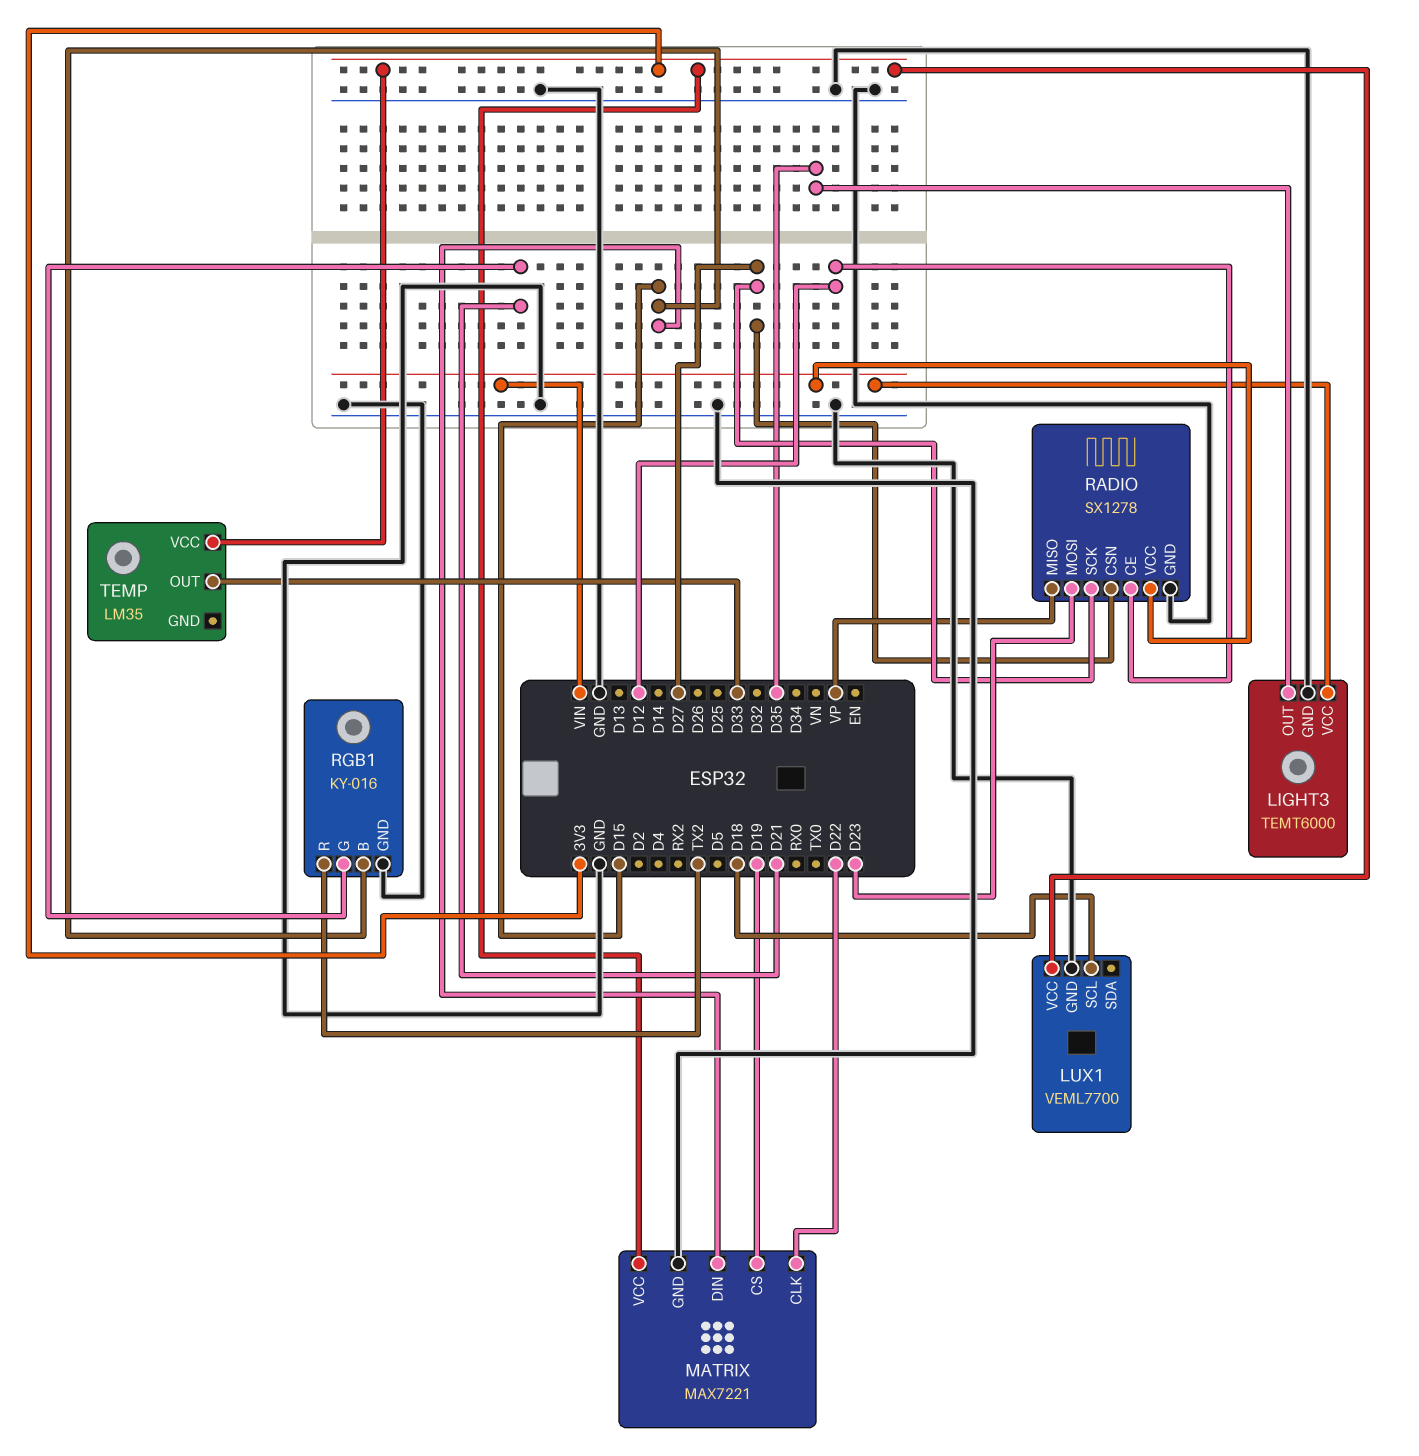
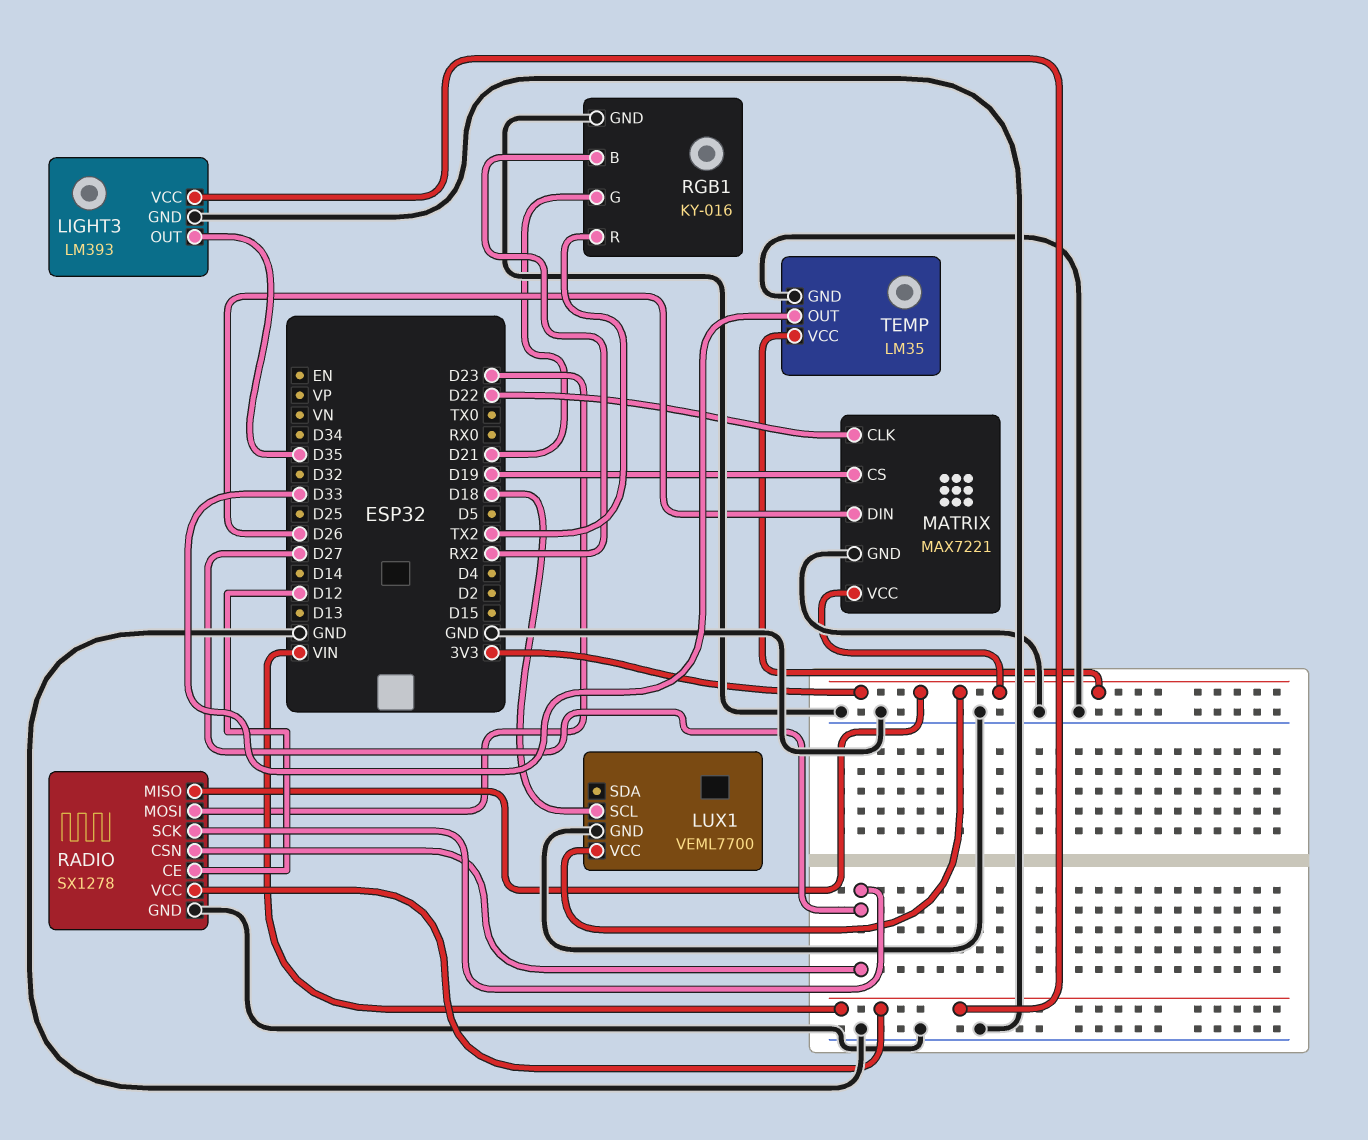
LIGHT3: TEMT6000 -> LM393
MATRIX pin DIN: D15 -> D26
RADIO pin MISO: VP -> 3V3
RGB1 pin B: D15 -> RX2
TEMP pin GND: none -> GND

